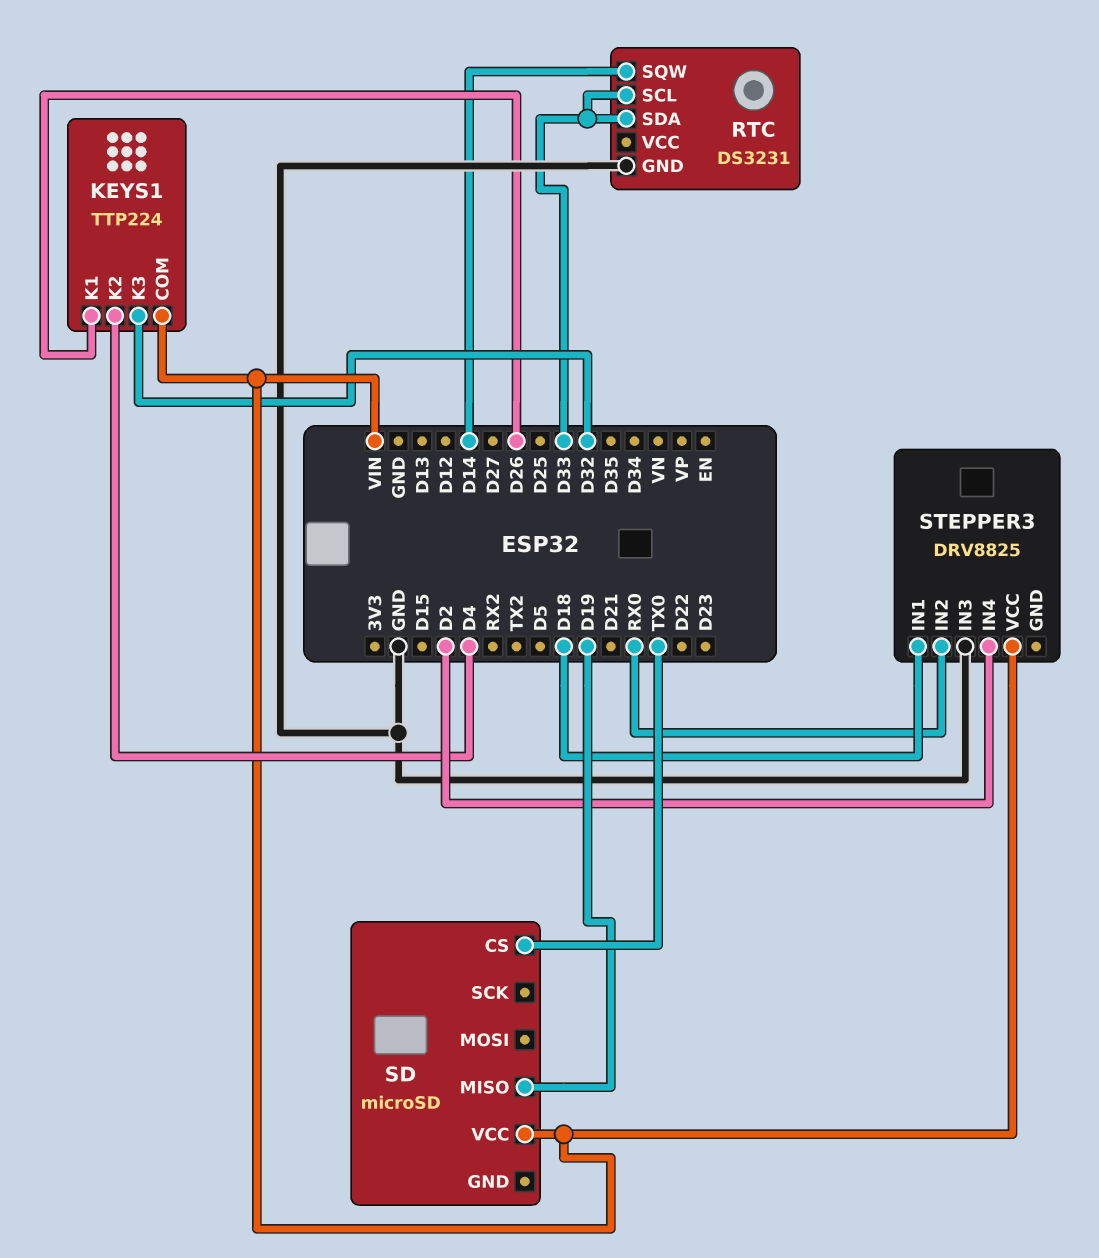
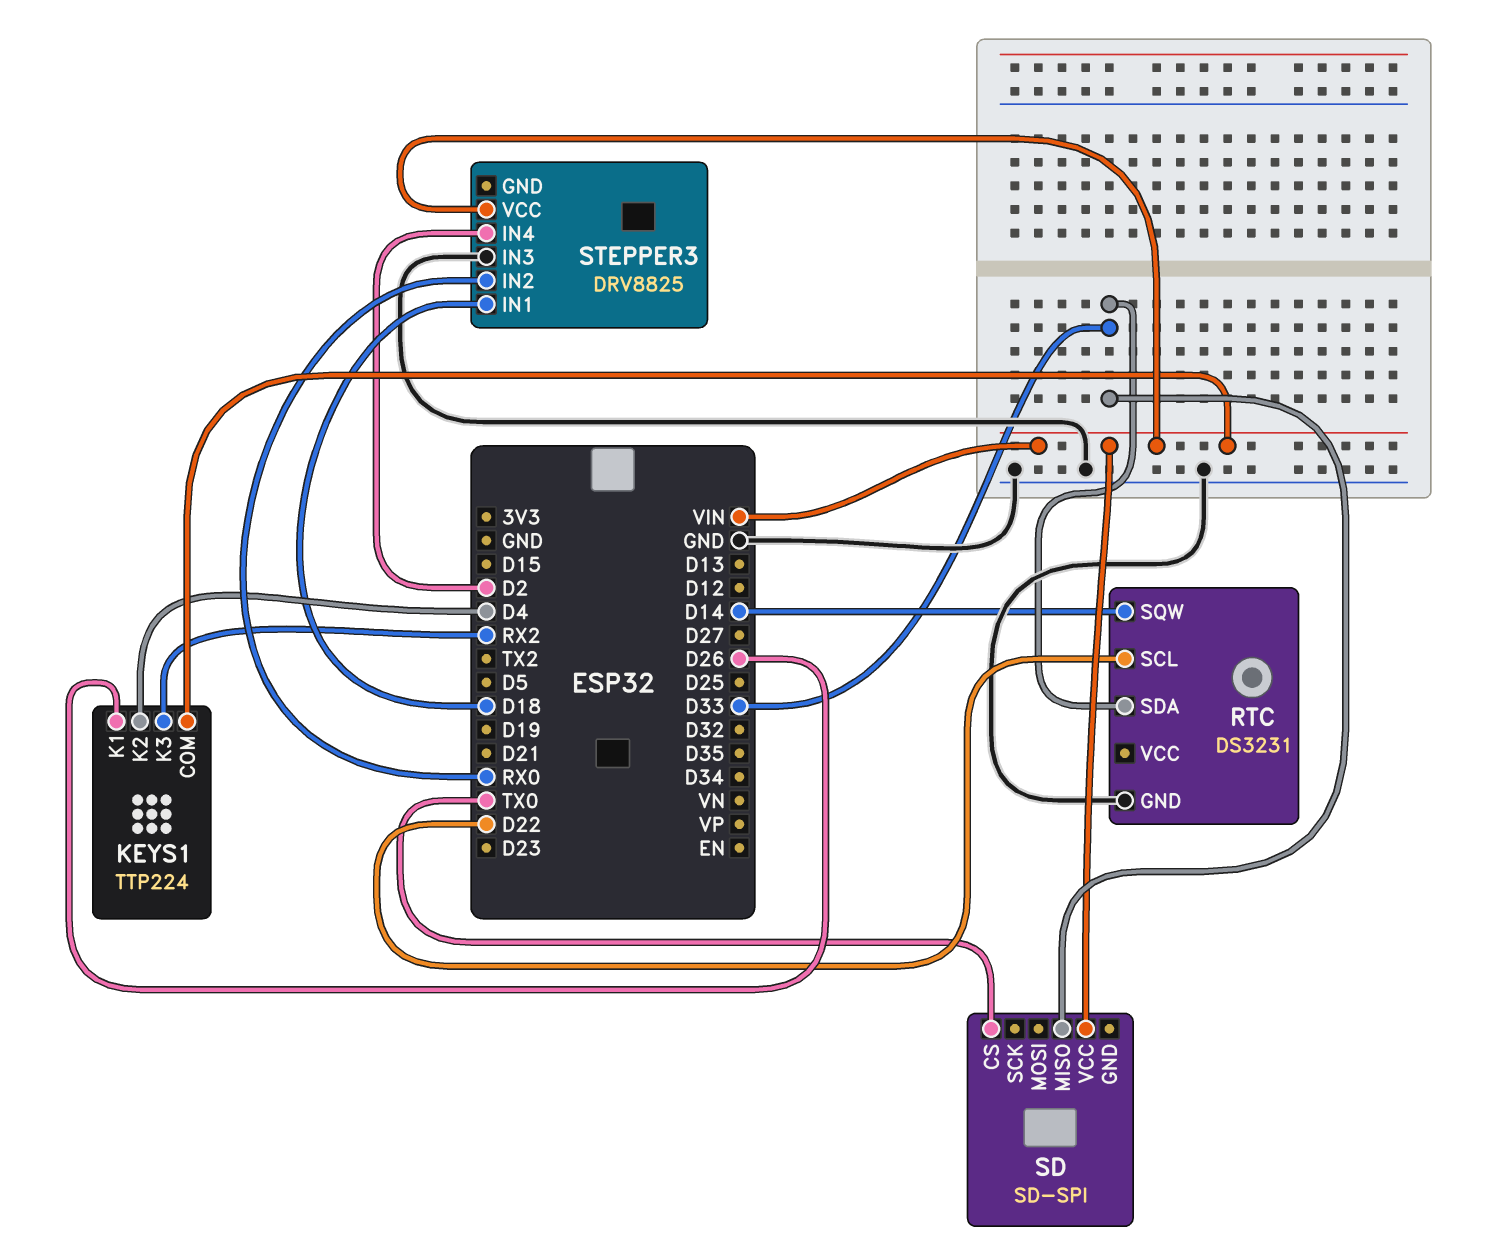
KEYS1 pin K3: D32 -> RX2
RTC pin SCL: D33 -> D22
SD: microSD -> SD-SPI
SD pin MISO: D19 -> D33

